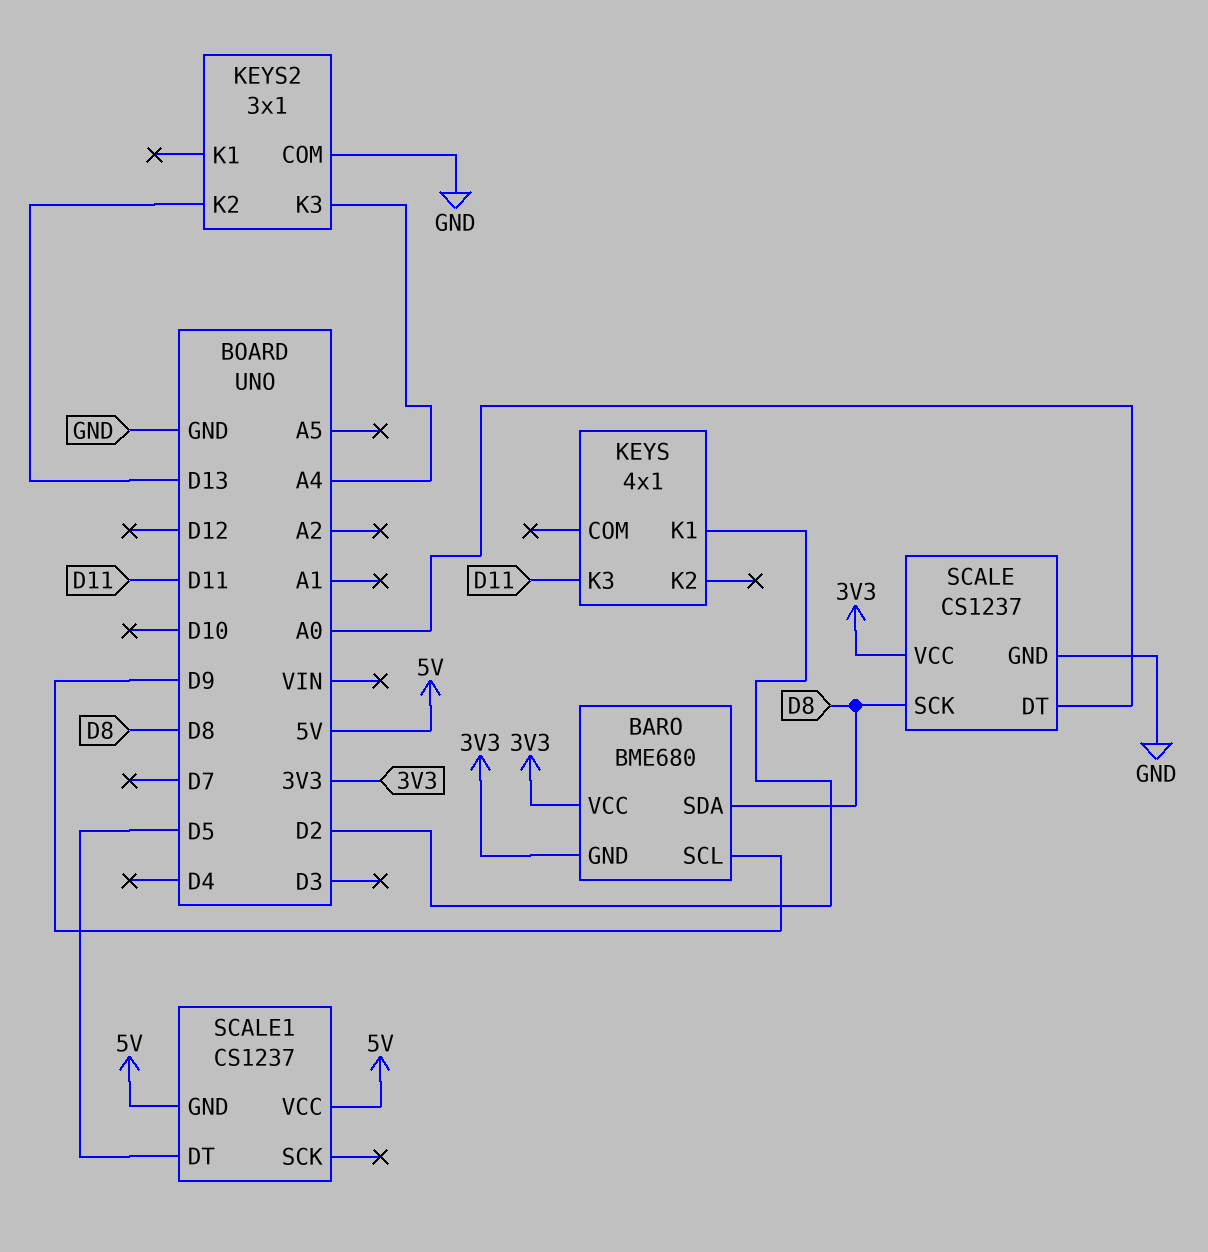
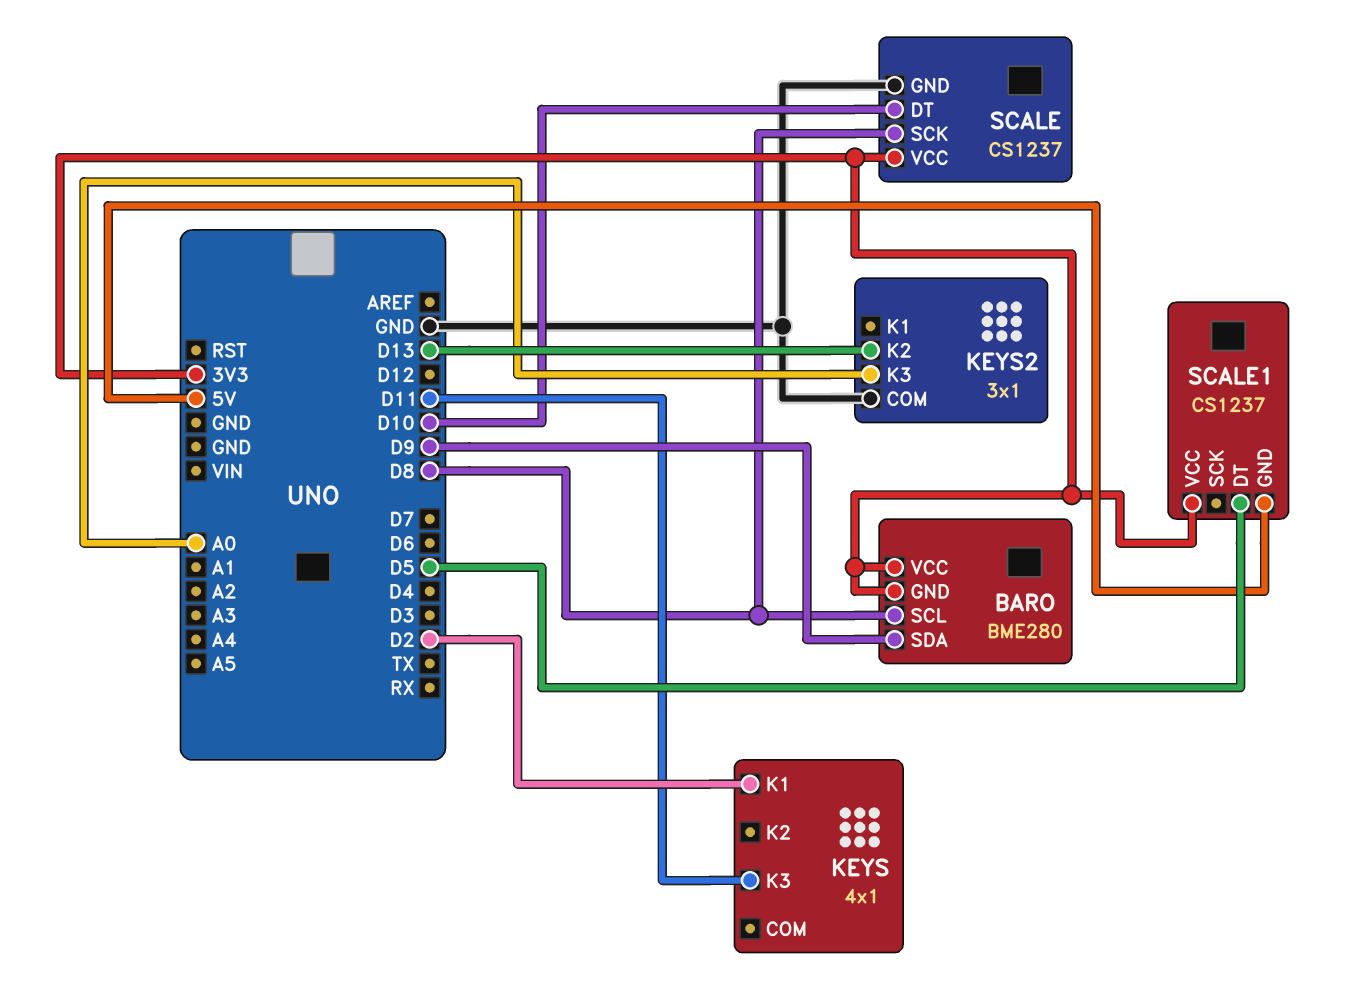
BARO: BME680 -> BME280
BARO pin SCL: D9 -> D8
BARO pin SDA: D8 -> D9
KEYS2 pin K3: A4 -> A0
SCALE pin DT: A0 -> D10
SCALE1 pin VCC: 5V -> 3V3

